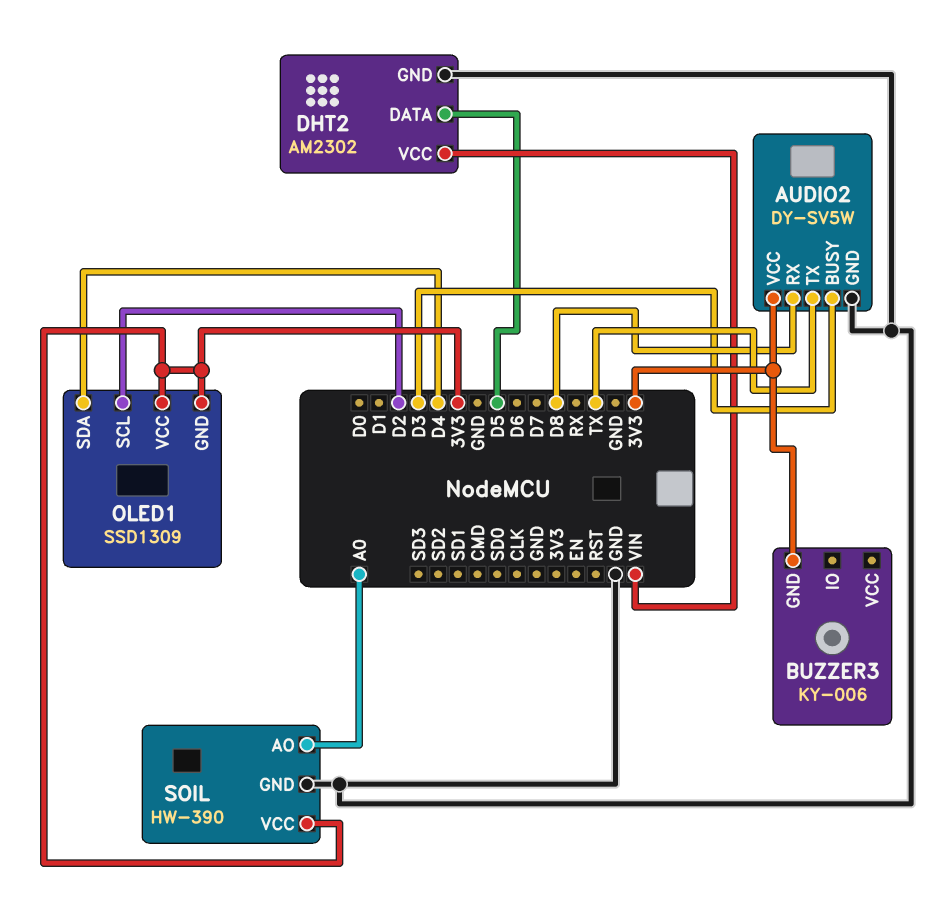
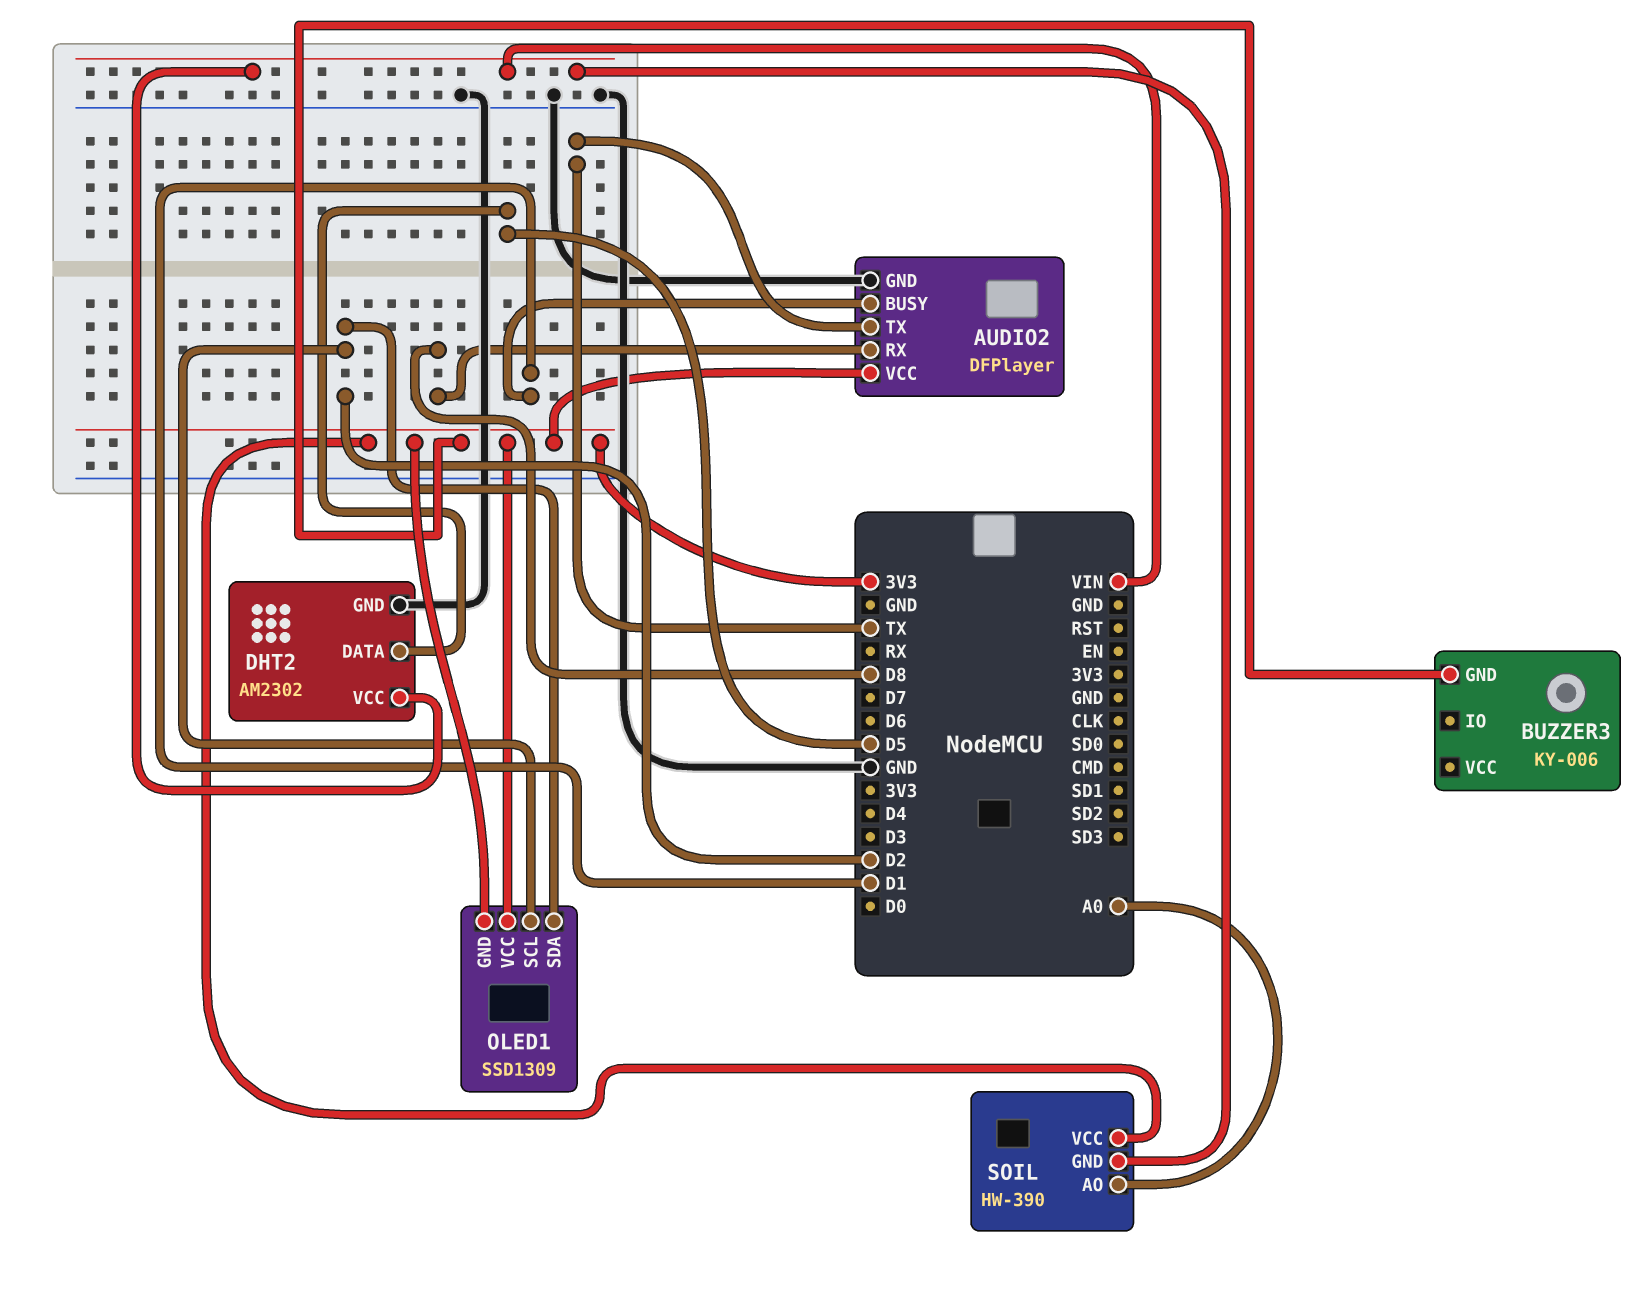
AUDIO2: DY-SV5W -> DFPlayer
AUDIO2 pin BUSY: D3 -> D1
OLED1 pin SDA: D4 -> D2
SOIL pin GND: GND -> VIN

